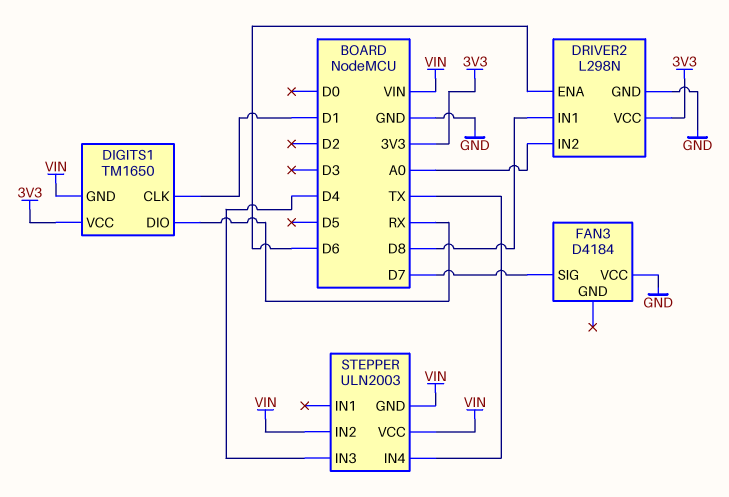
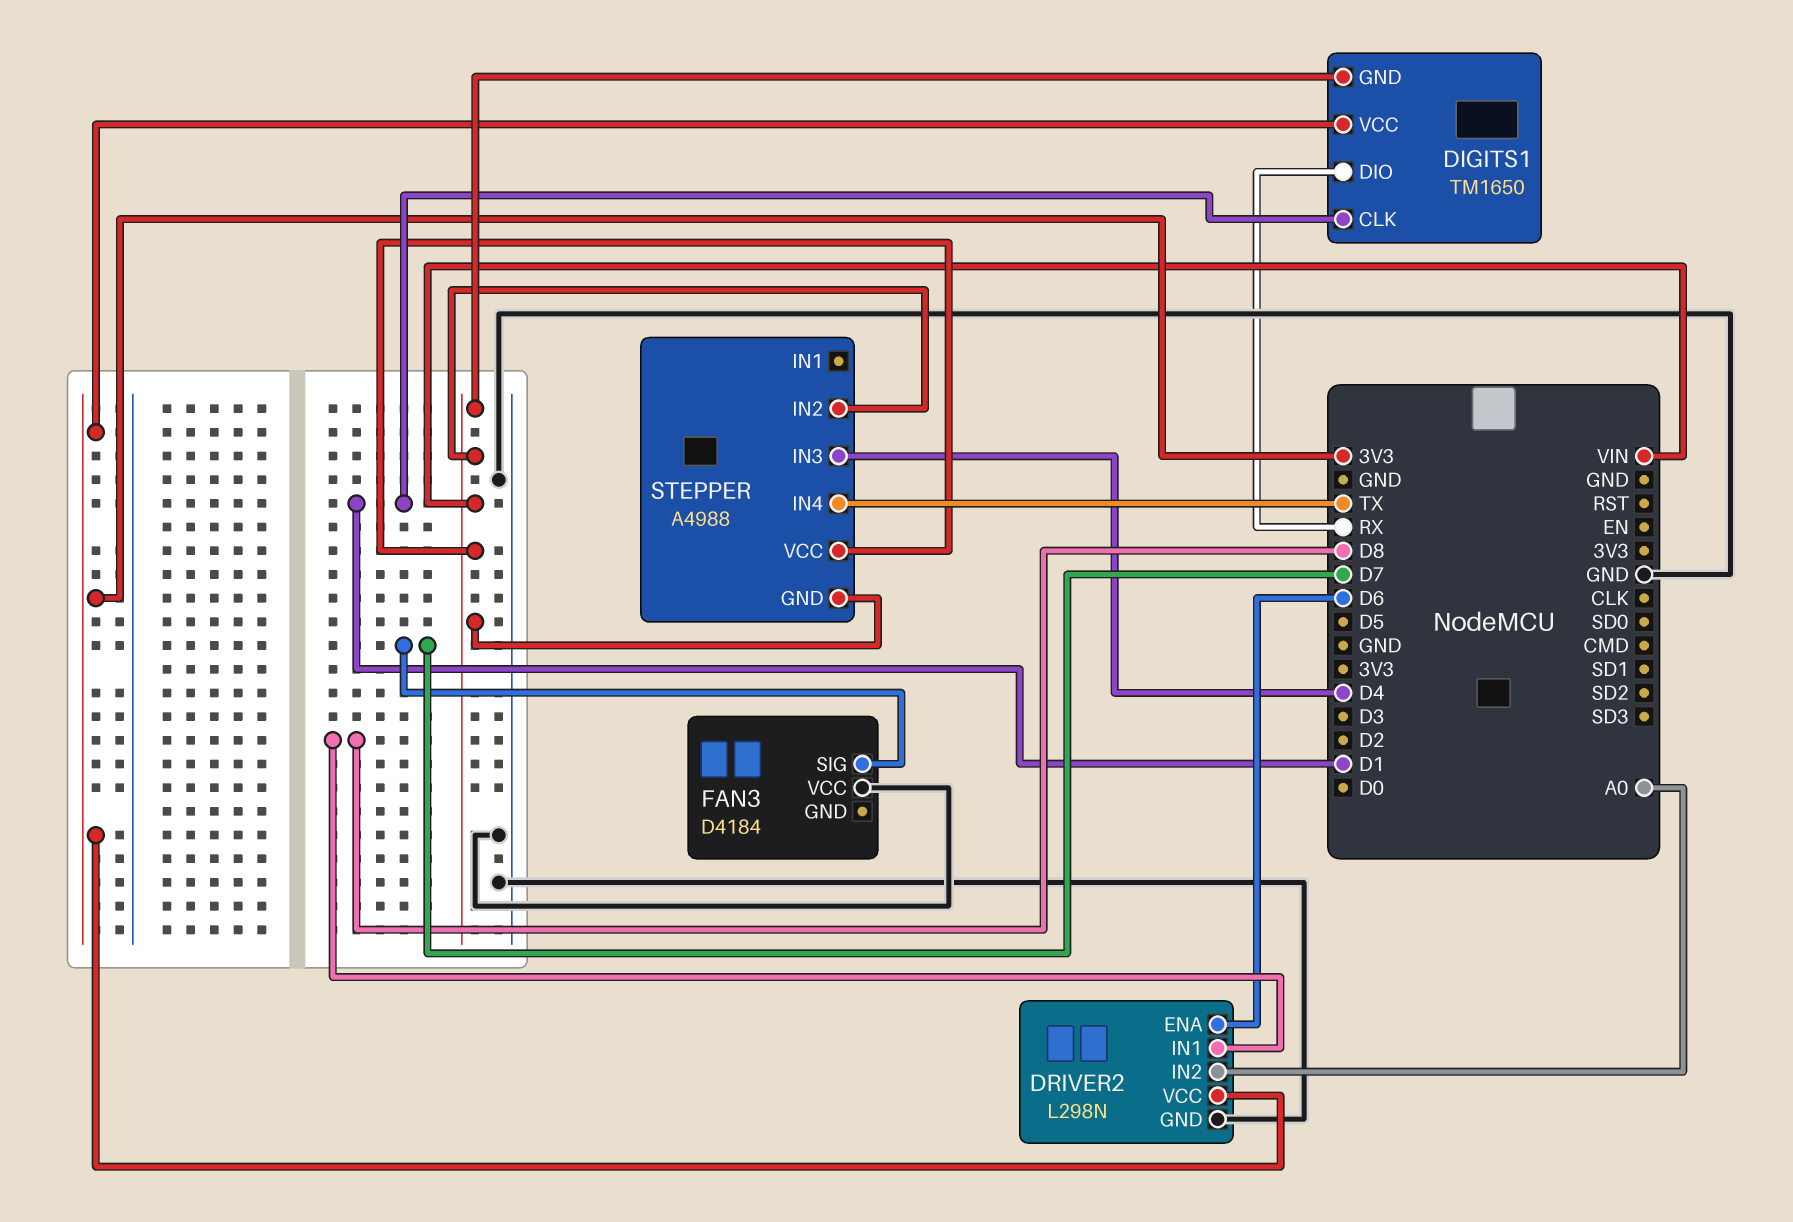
STEPPER: ULN2003 -> A4988

